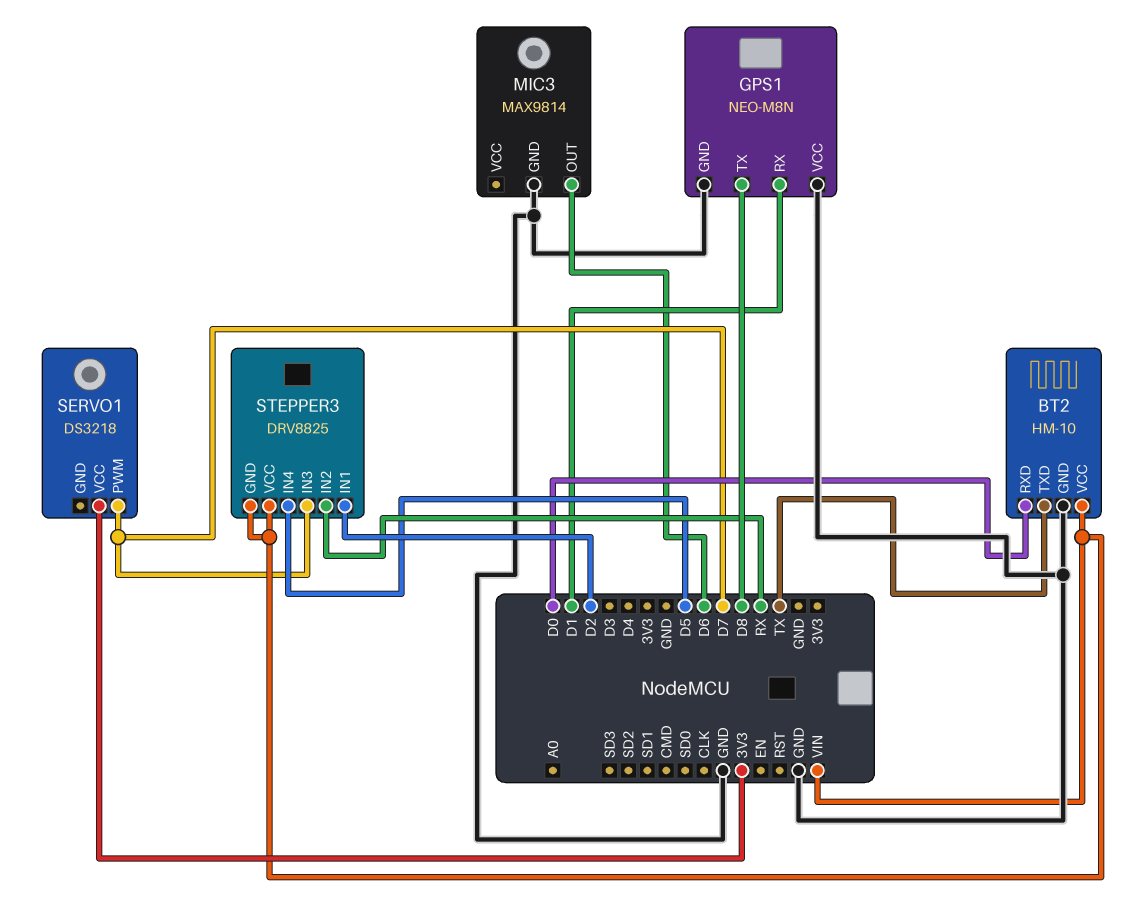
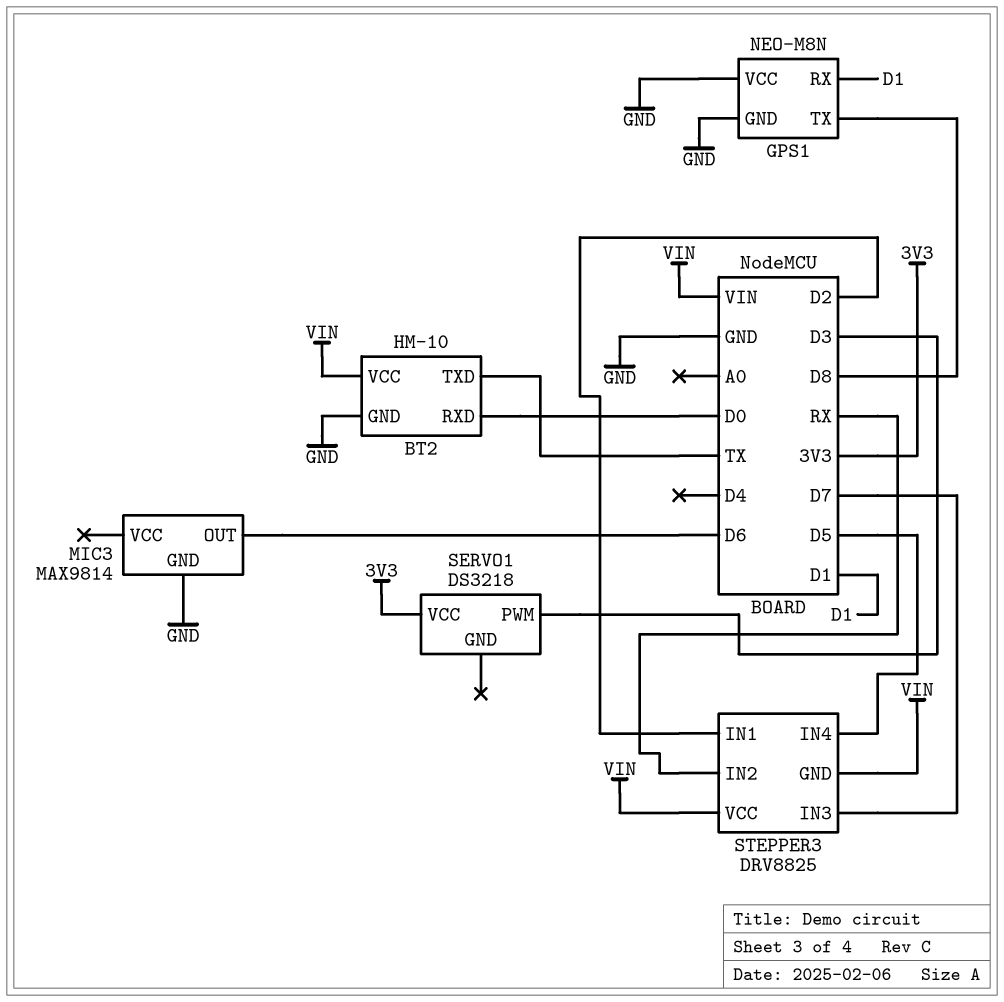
SERVO1 pin PWM: D7 -> D3

